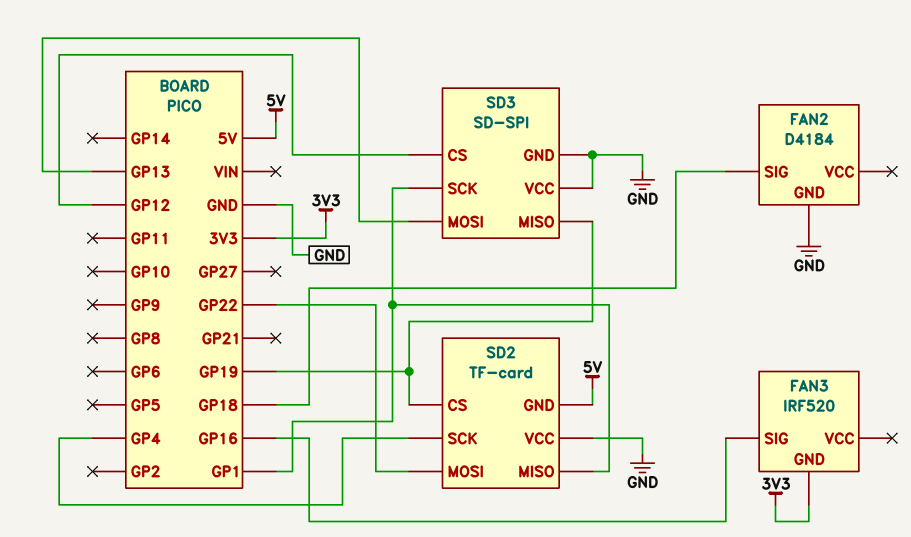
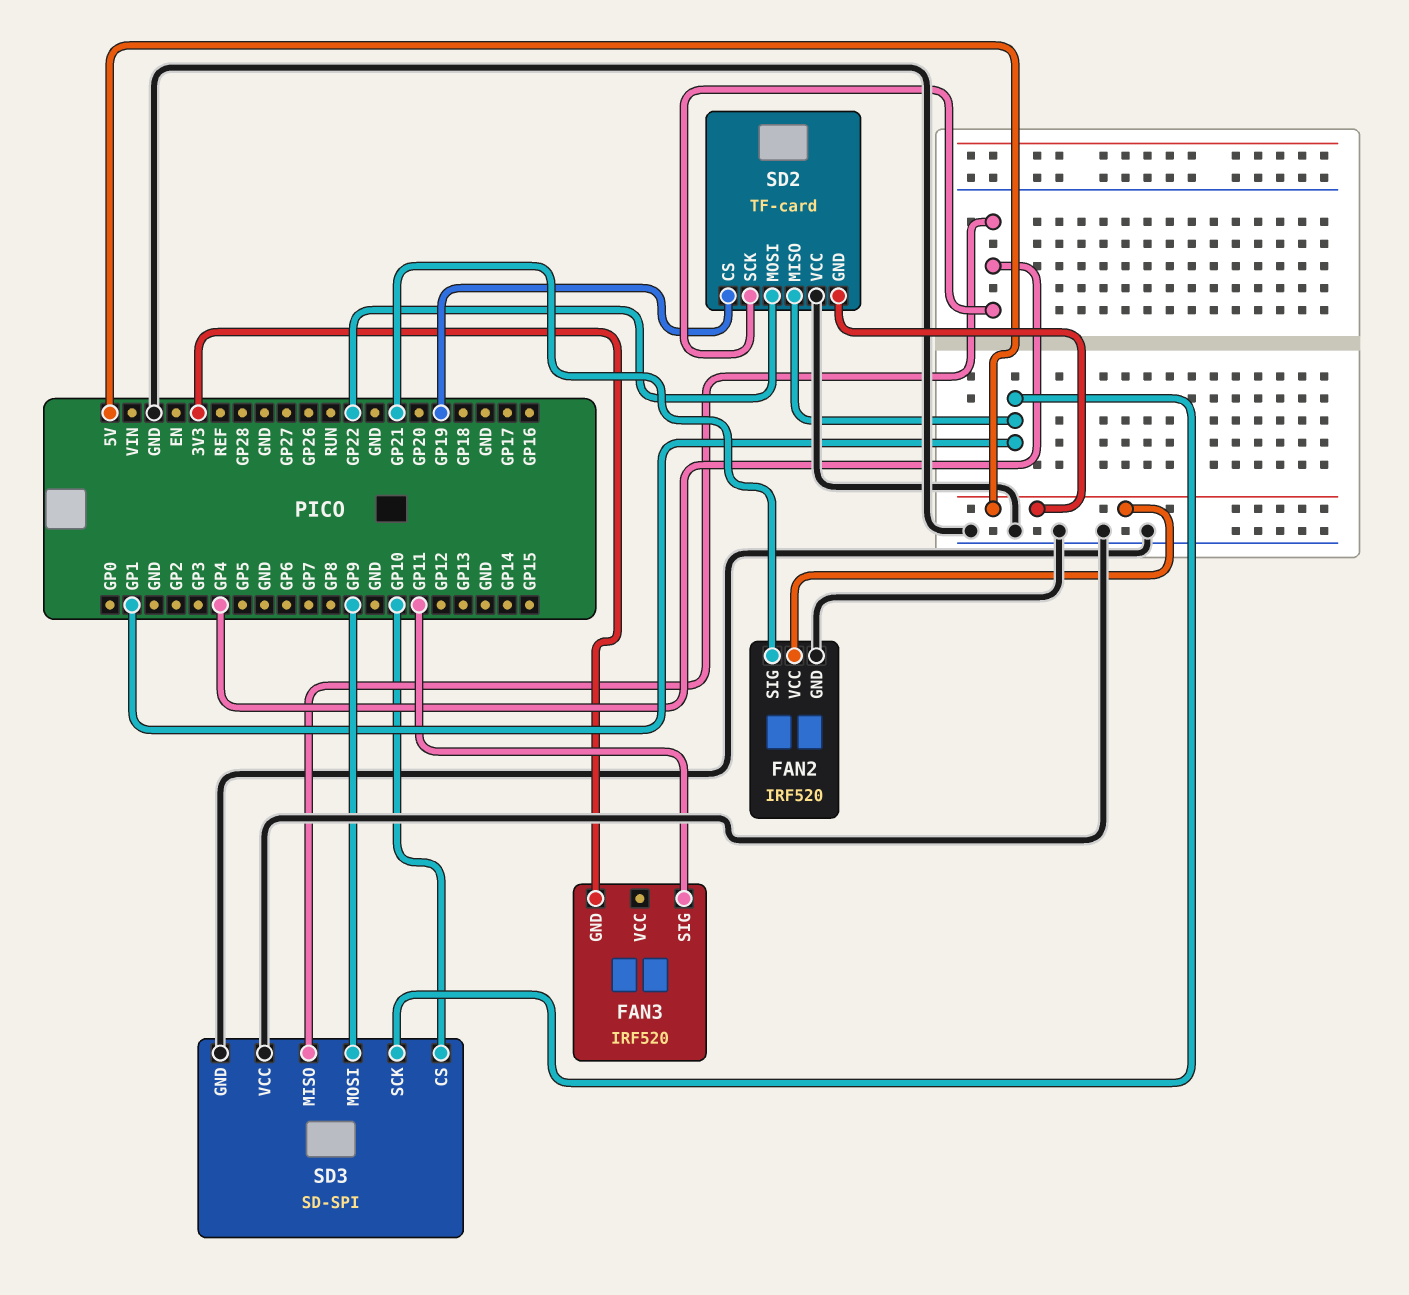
FAN2: D4184 -> IRF520
FAN2 pin SIG: GP18 -> GP21
FAN2 pin VCC: none -> 5V
FAN3 pin SIG: GP16 -> GP11
SD3 pin CS: GP12 -> GP10
SD3 pin MISO: GP19 -> GP4
SD3 pin MOSI: GP13 -> GP9

